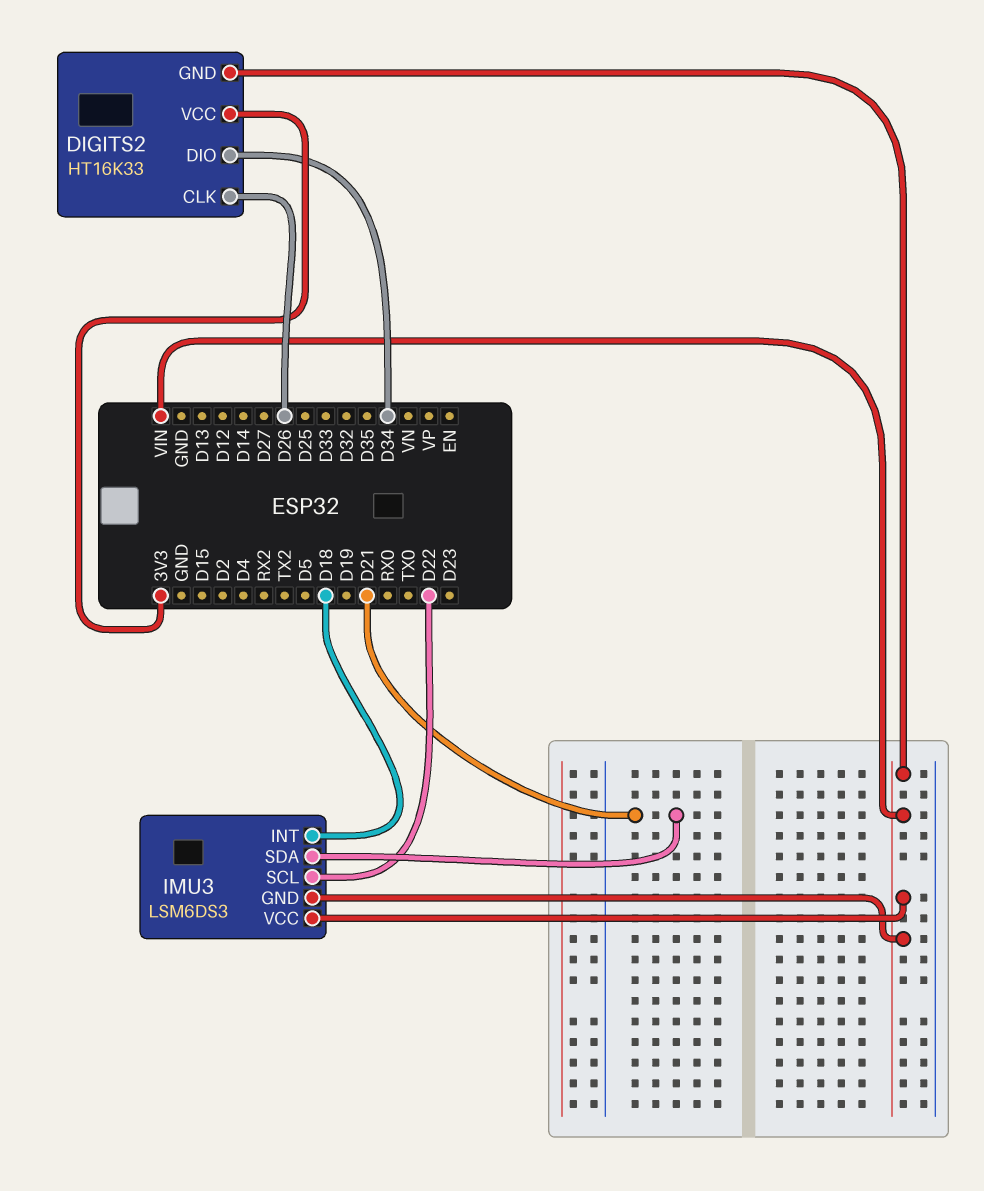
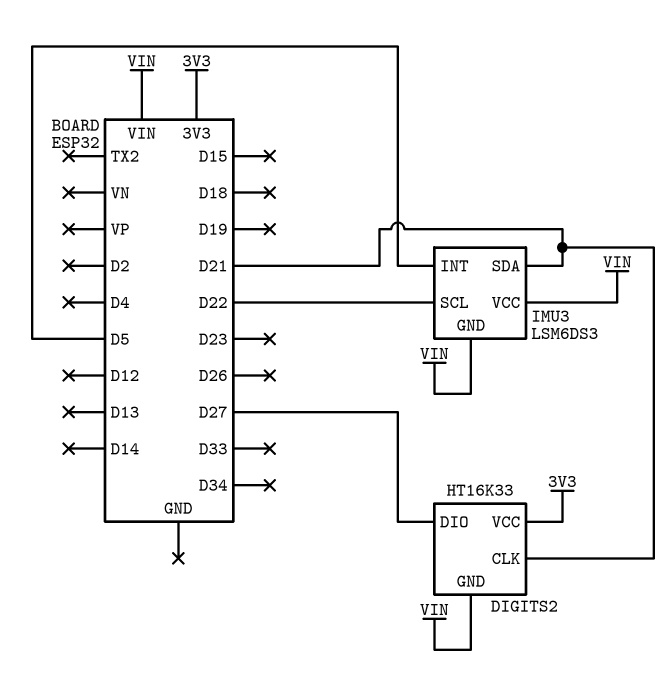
DIGITS2 pin CLK: D26 -> D21
DIGITS2 pin DIO: D34 -> D27
IMU3 pin INT: D18 -> D5

